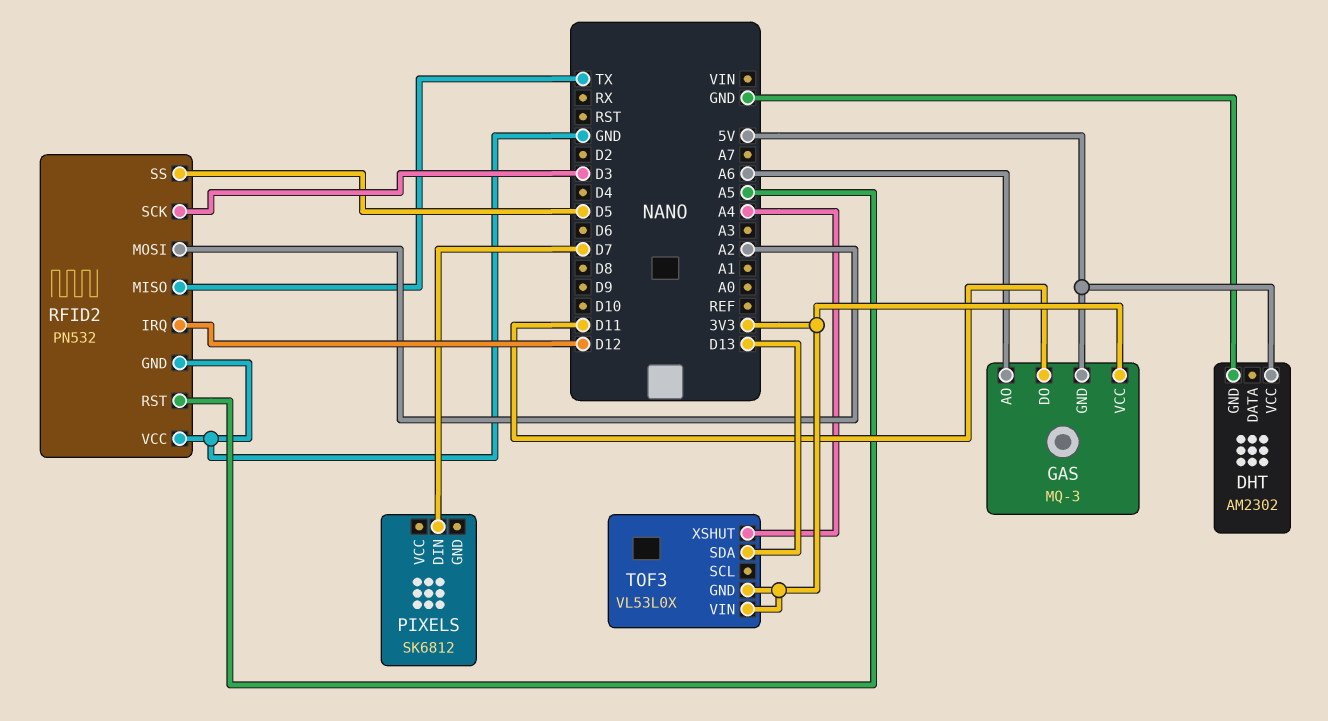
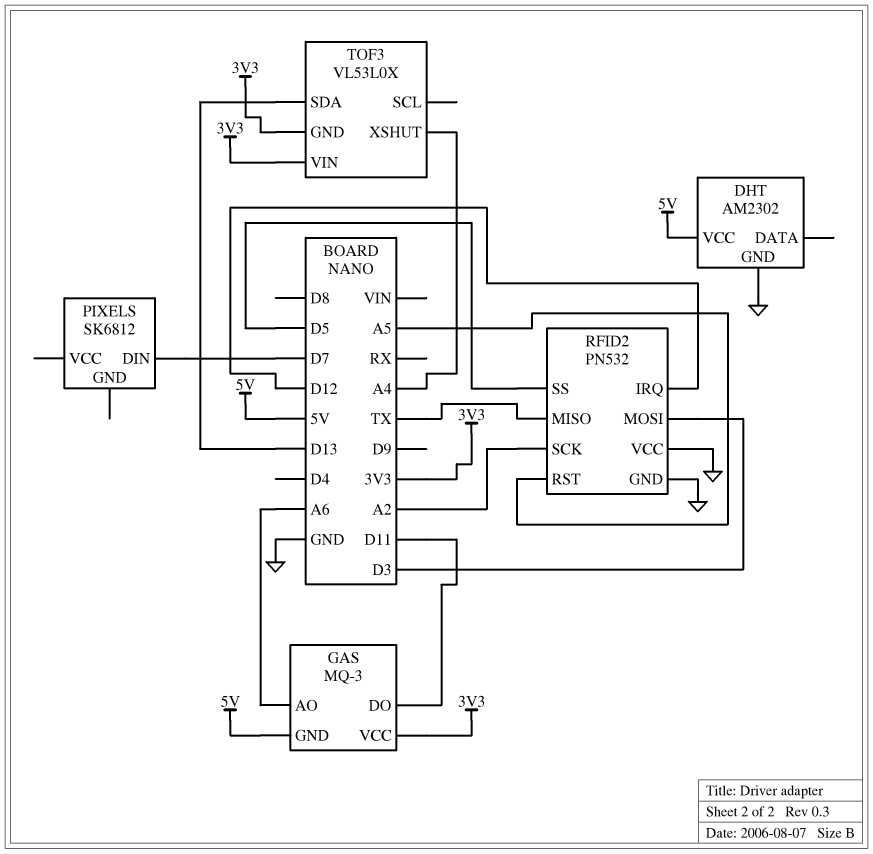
RFID2 pin MOSI: A2 -> D3
RFID2 pin SCK: D3 -> A2

